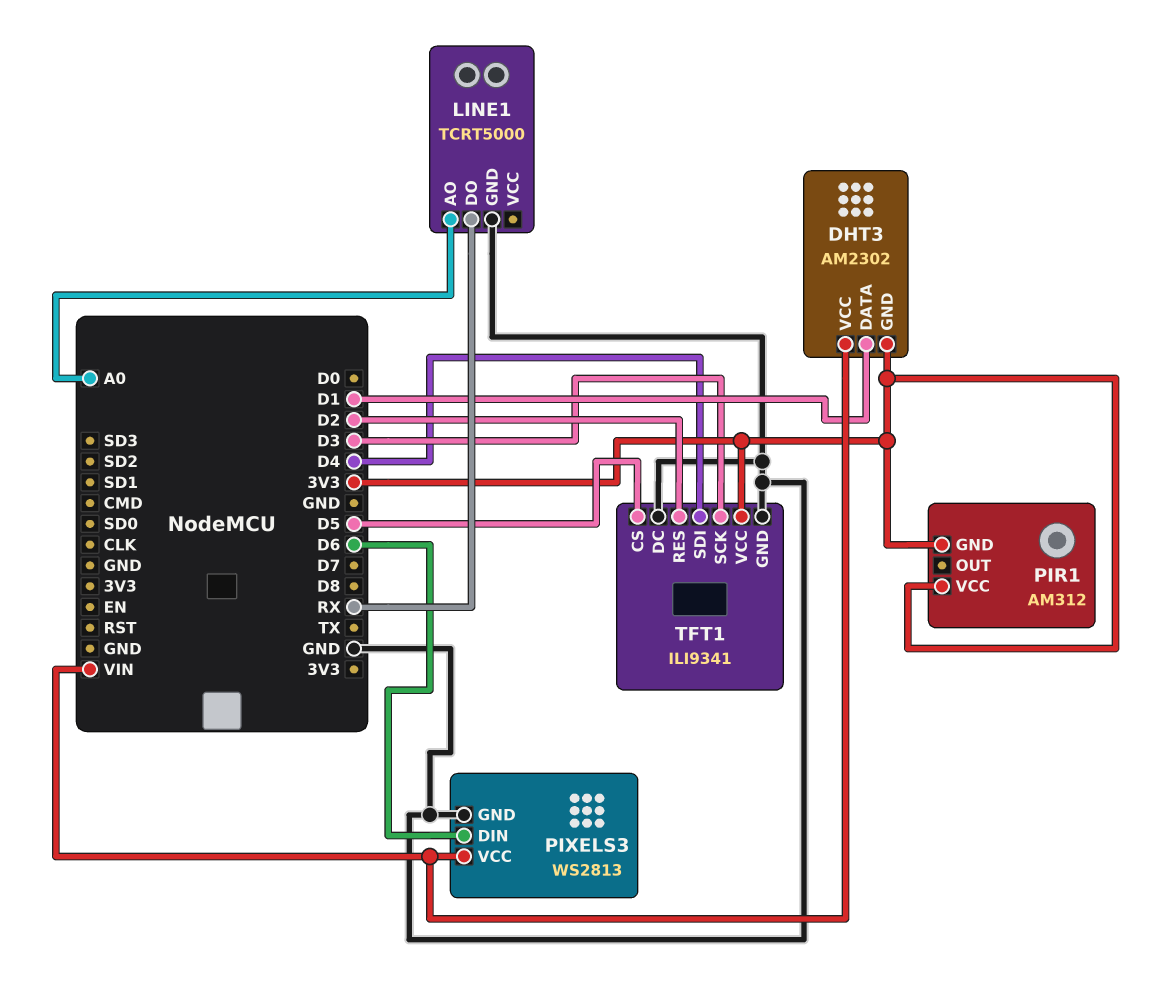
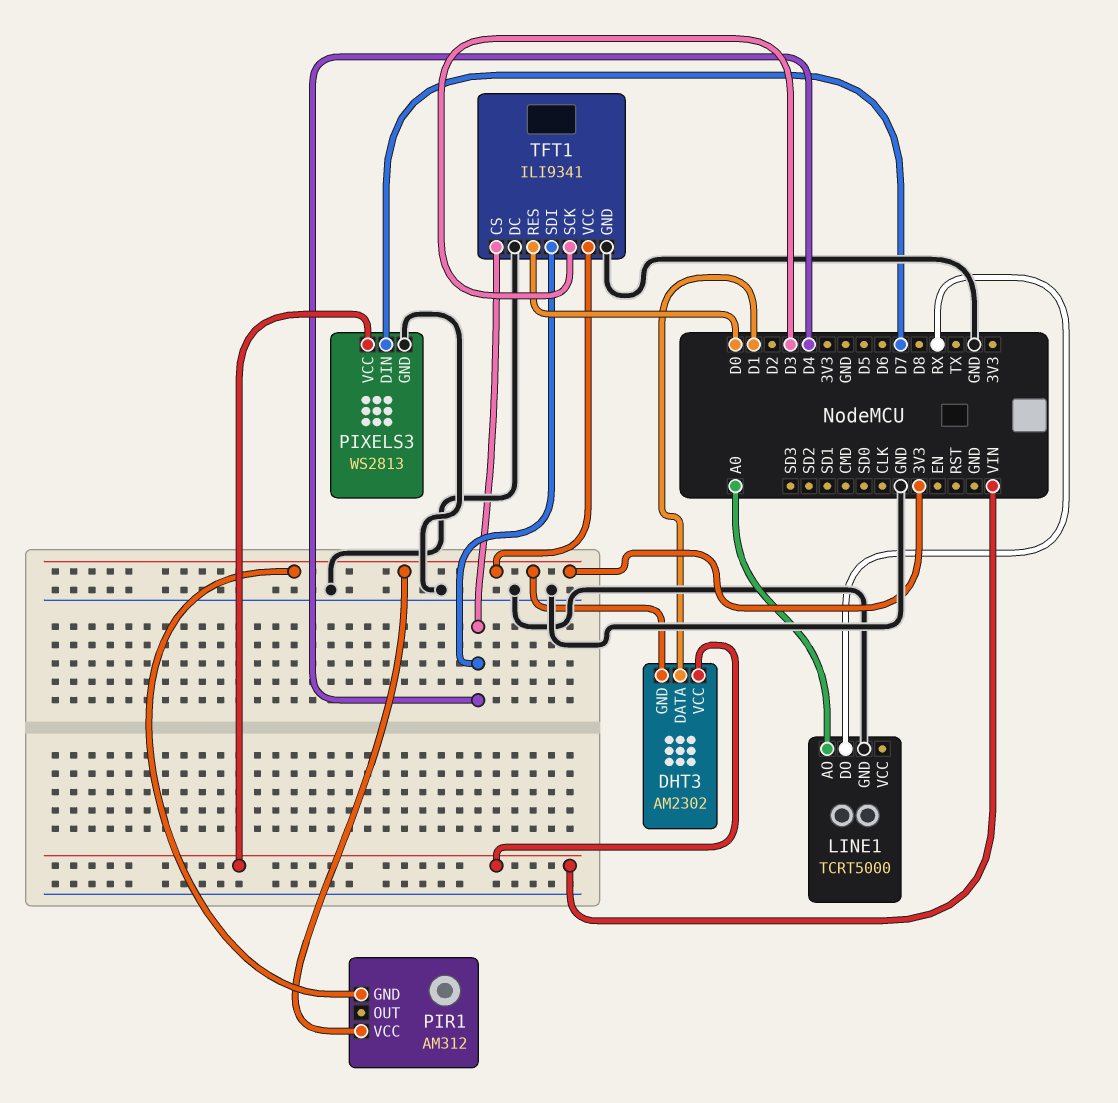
PIXELS3 pin DIN: D6 -> D7
TFT1 pin CS: D5 -> D4
TFT1 pin RES: D2 -> D0

